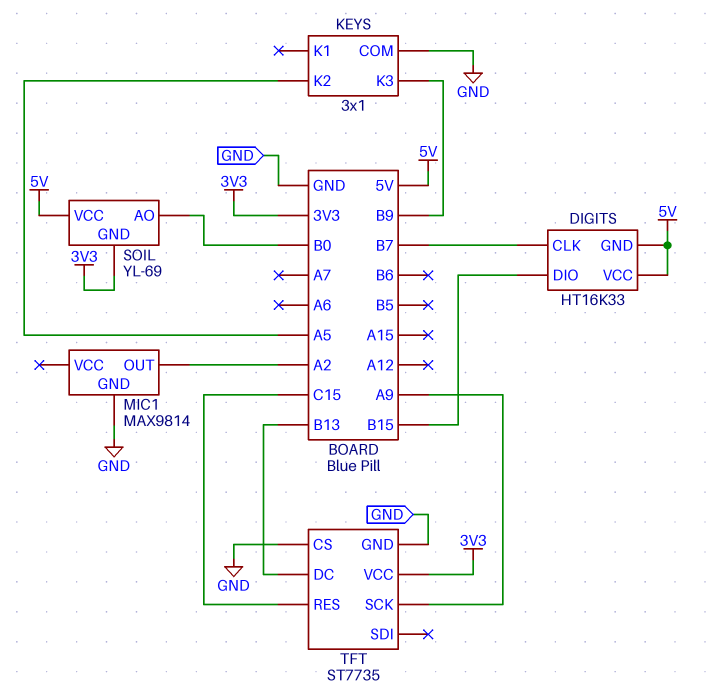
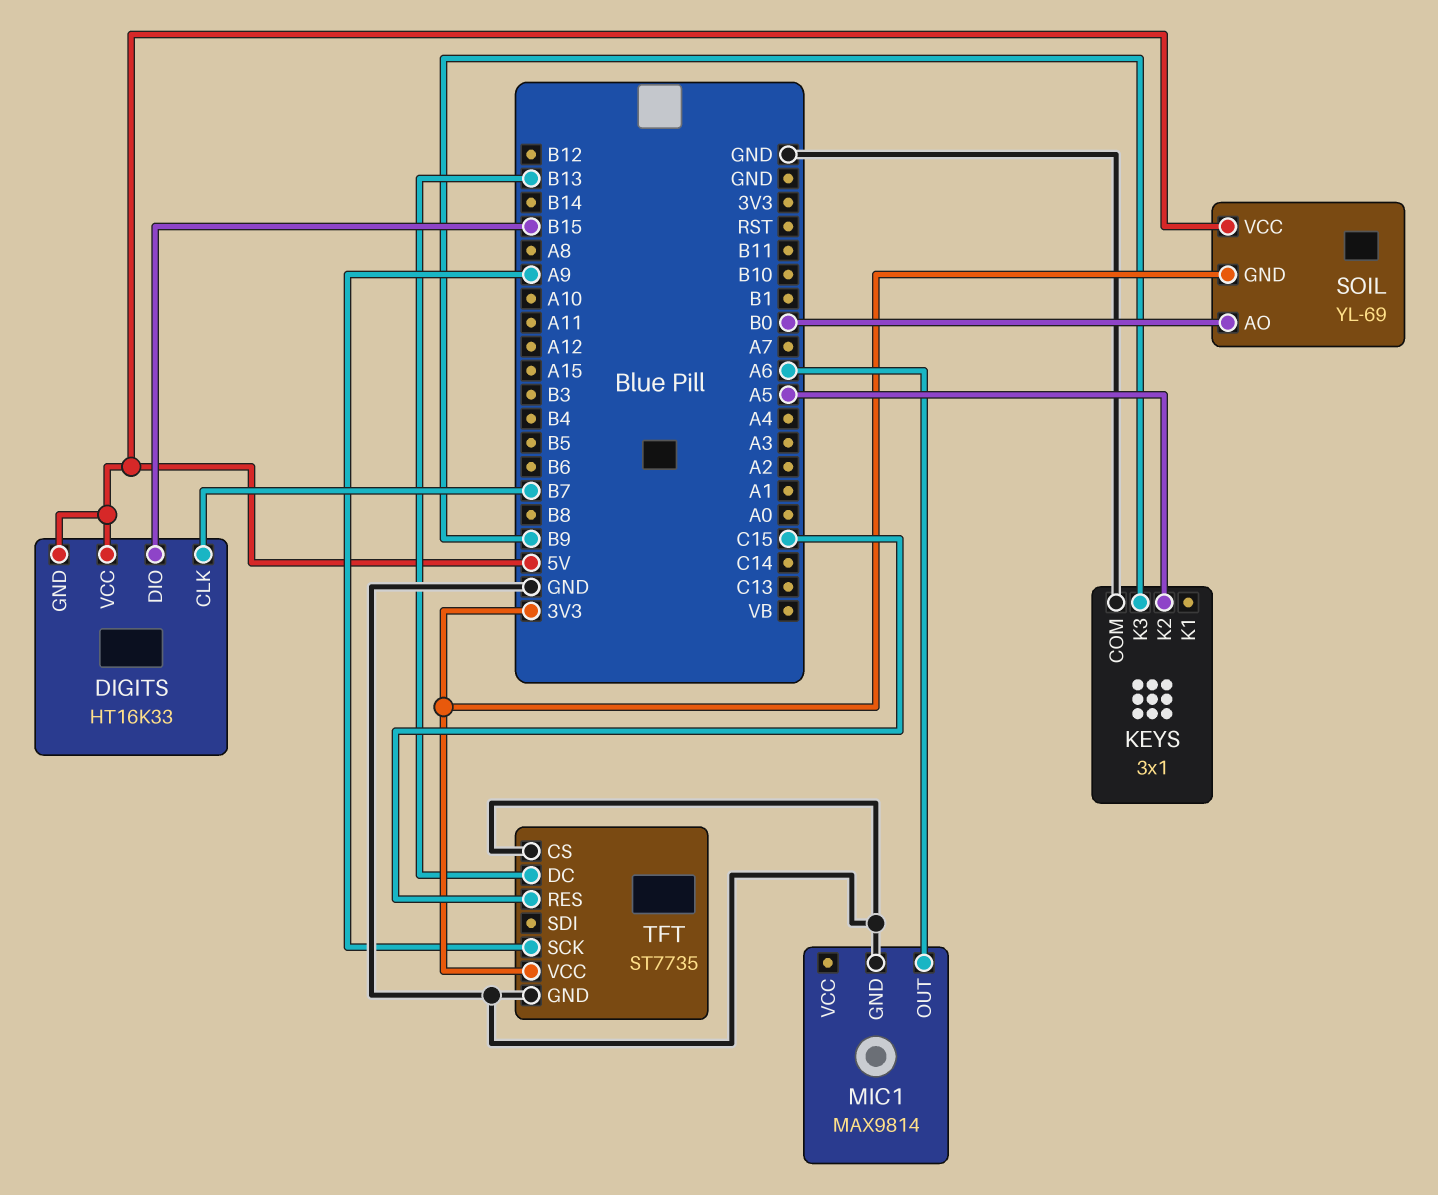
MIC1 pin OUT: A2 -> A6

